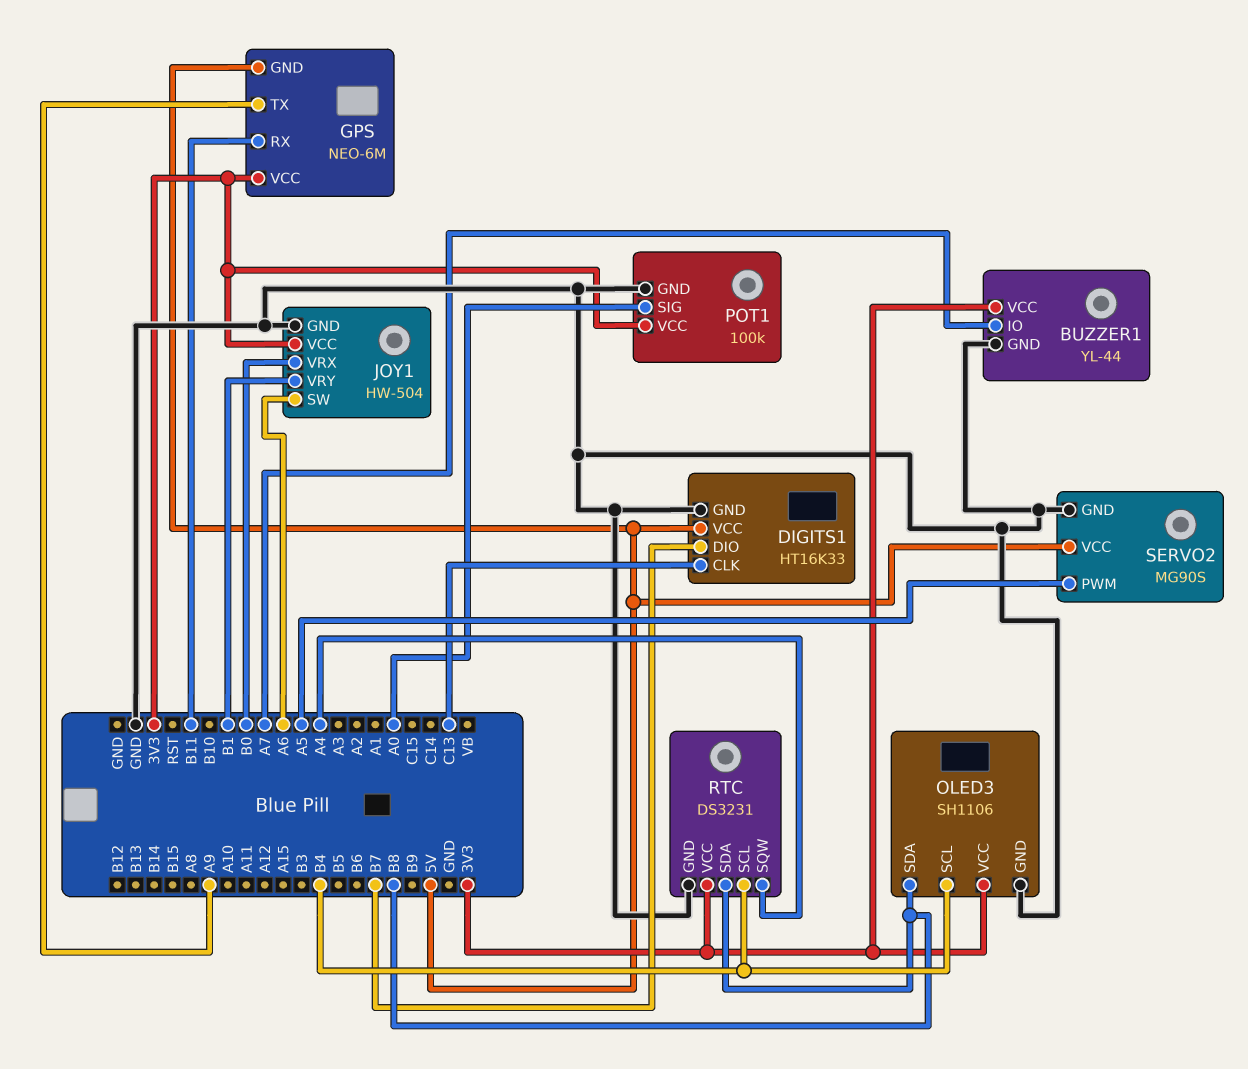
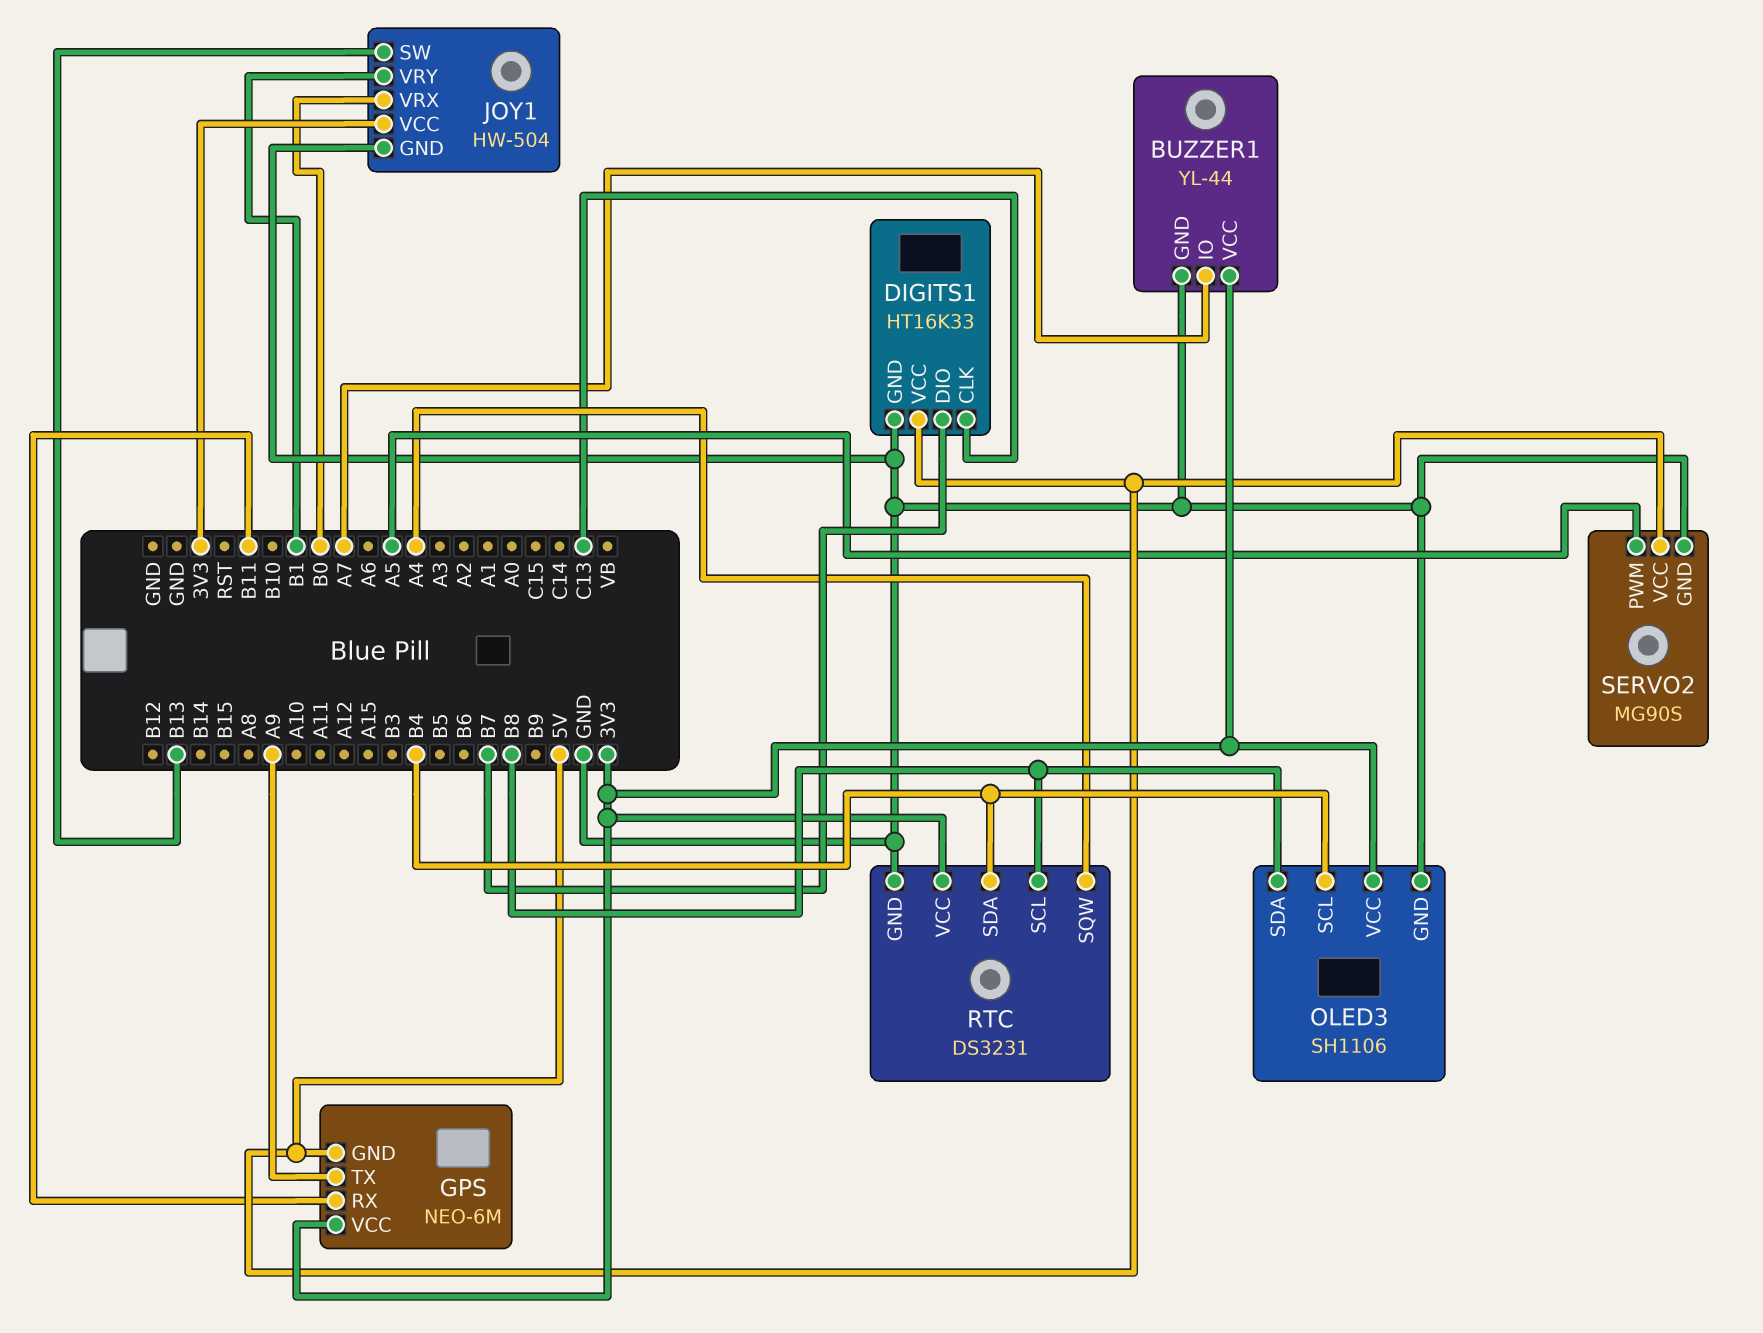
JOY1 pin SW: A6 -> B13
POT1: 100k -> none
POT1 pin GND: GND -> none
POT1 pin SIG: A0 -> none
POT1 pin VCC: 3V3 -> none
RTC pin SCL: B4 -> B8
RTC pin SDA: B8 -> B4

